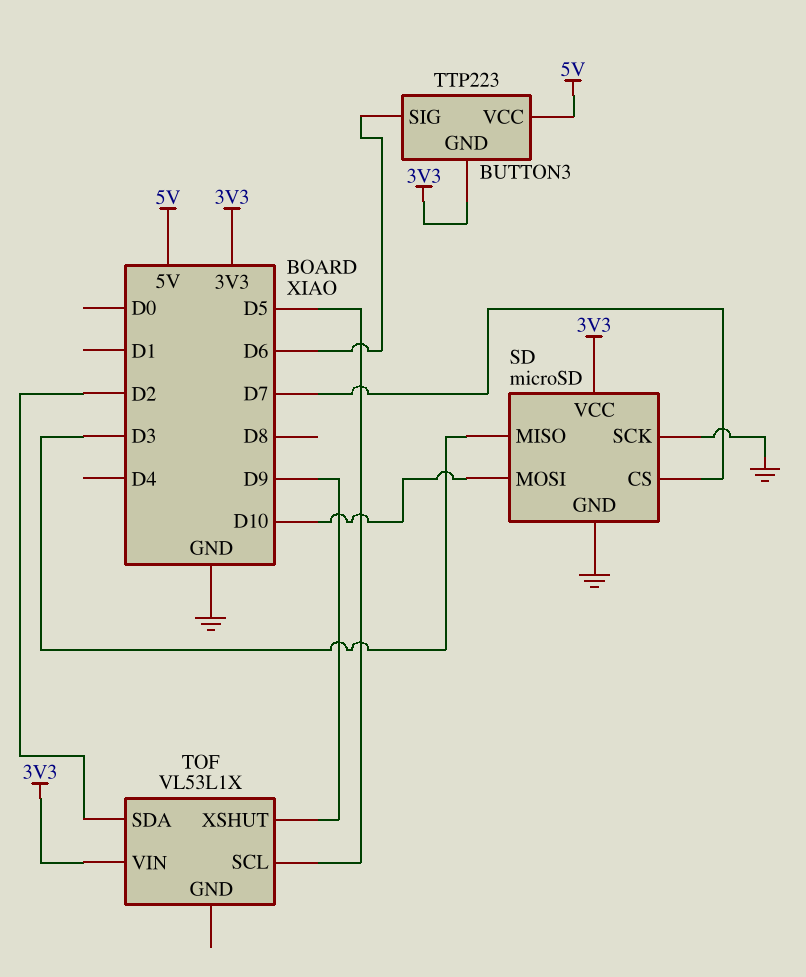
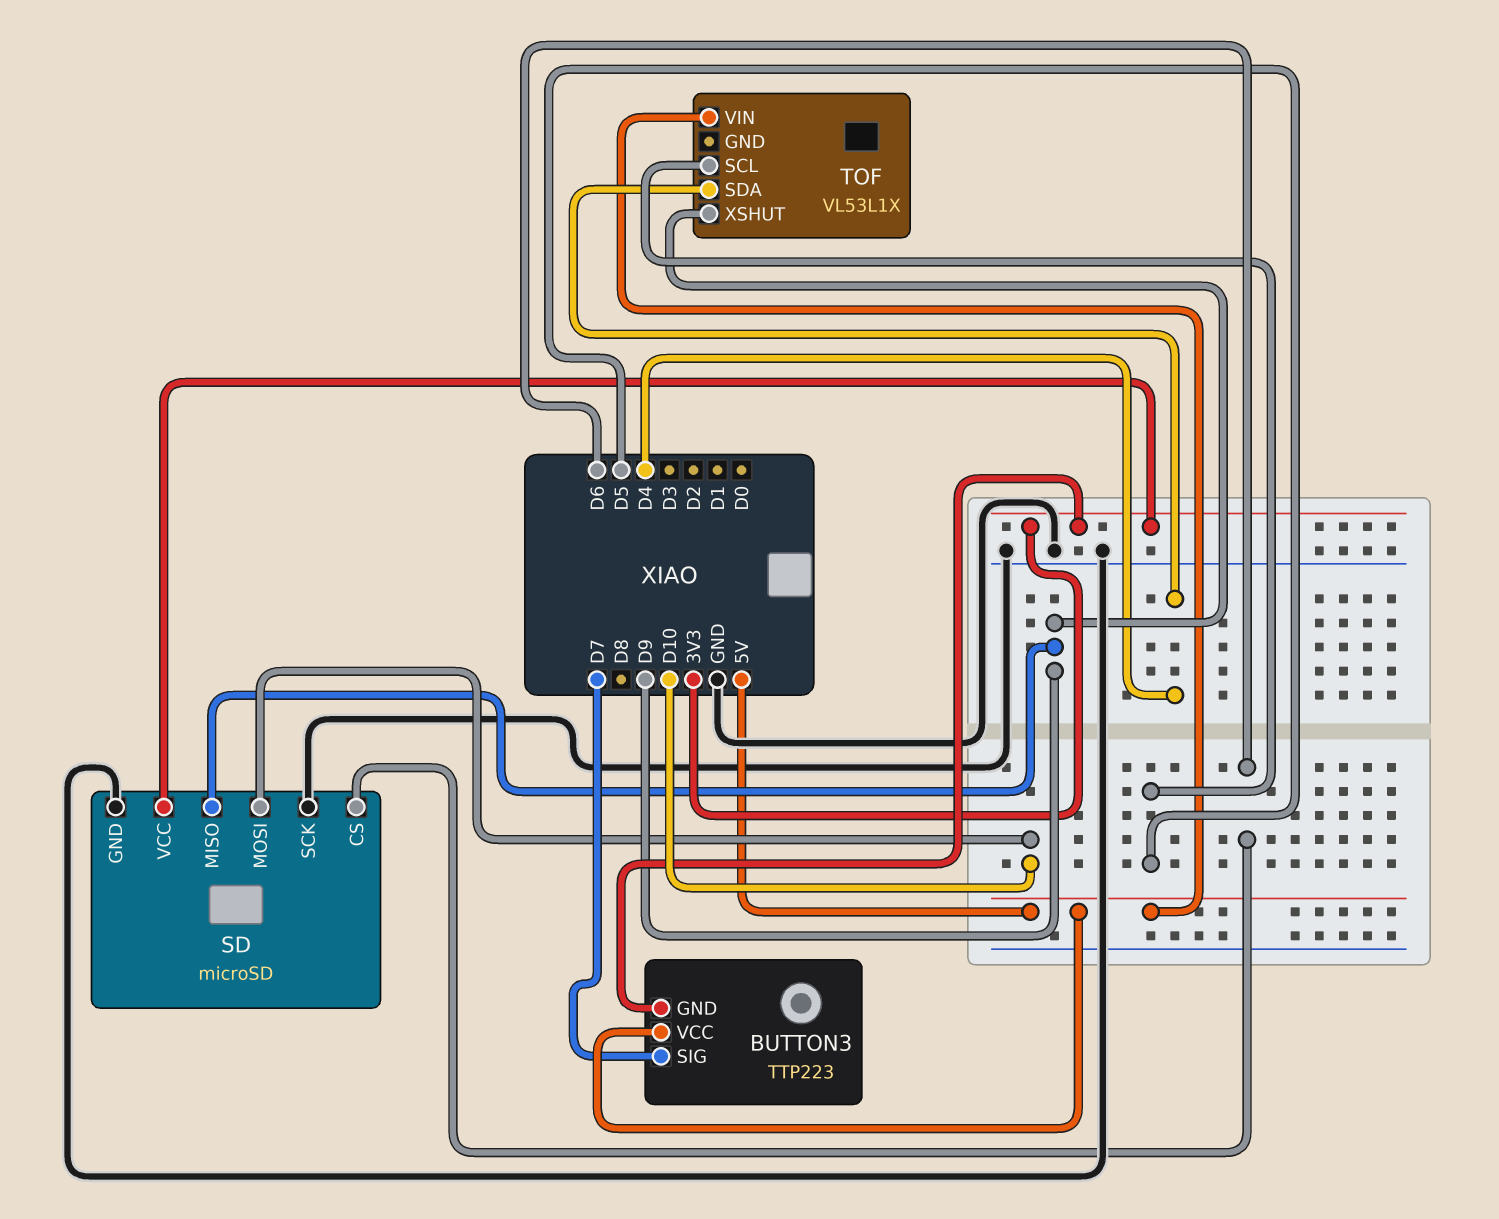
BUTTON3 pin SIG: D6 -> D7
SD pin CS: D7 -> D6
SD pin MISO: D3 -> D9
TOF pin SDA: D2 -> D4
TOF pin VIN: 3V3 -> 5V

